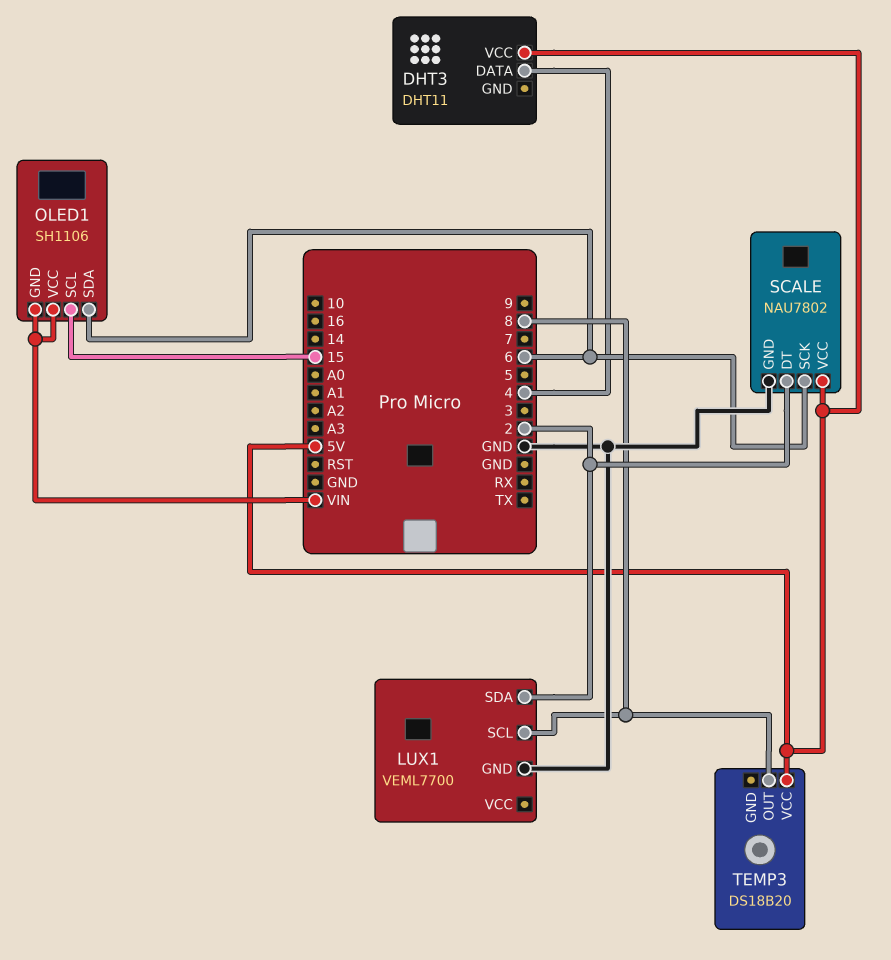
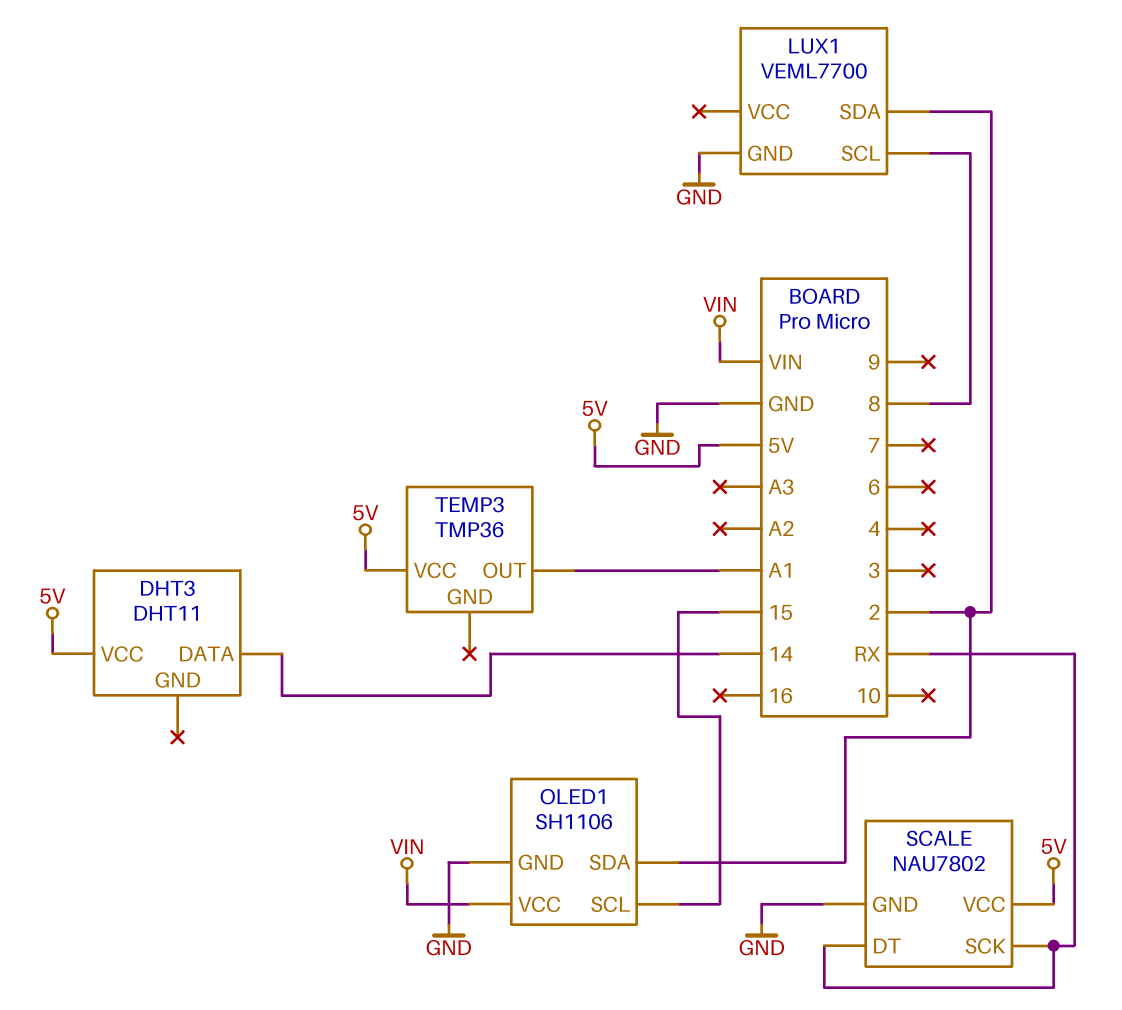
DHT3 pin DATA: 4 -> 14
OLED1 pin GND: VIN -> GND
OLED1 pin SDA: 6 -> 2
SCALE pin DT: 2 -> RX
SCALE pin SCK: 6 -> RX
TEMP3: DS18B20 -> TMP36
TEMP3 pin OUT: 8 -> A1

